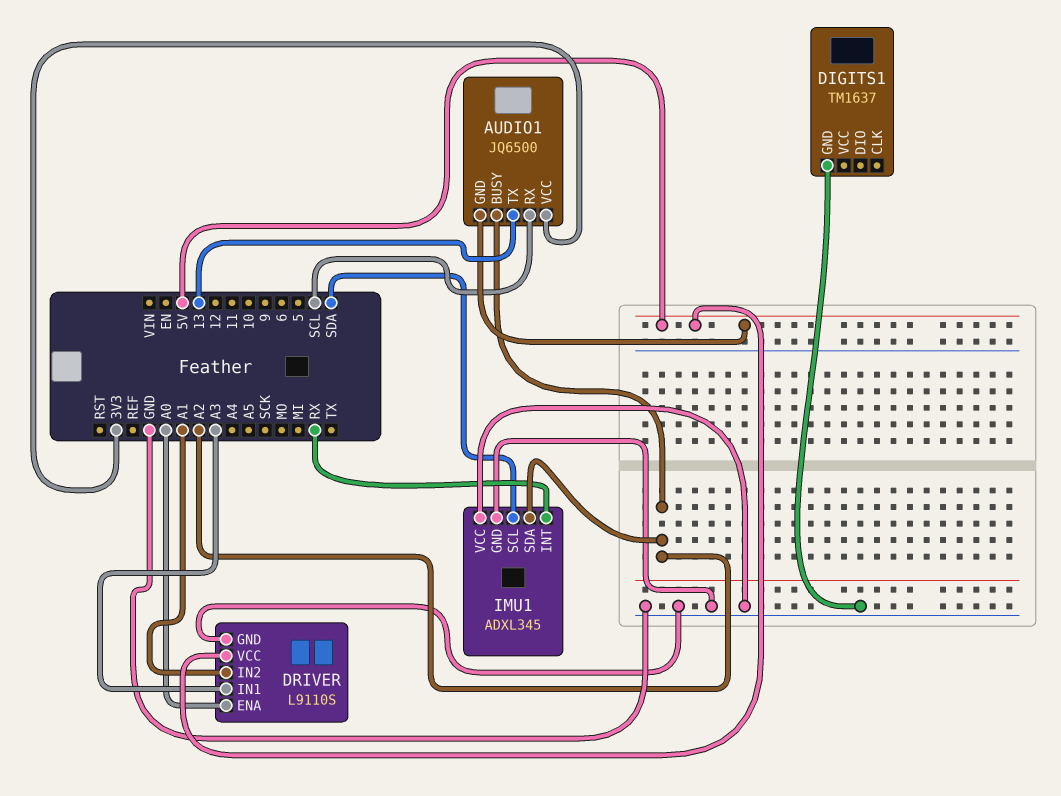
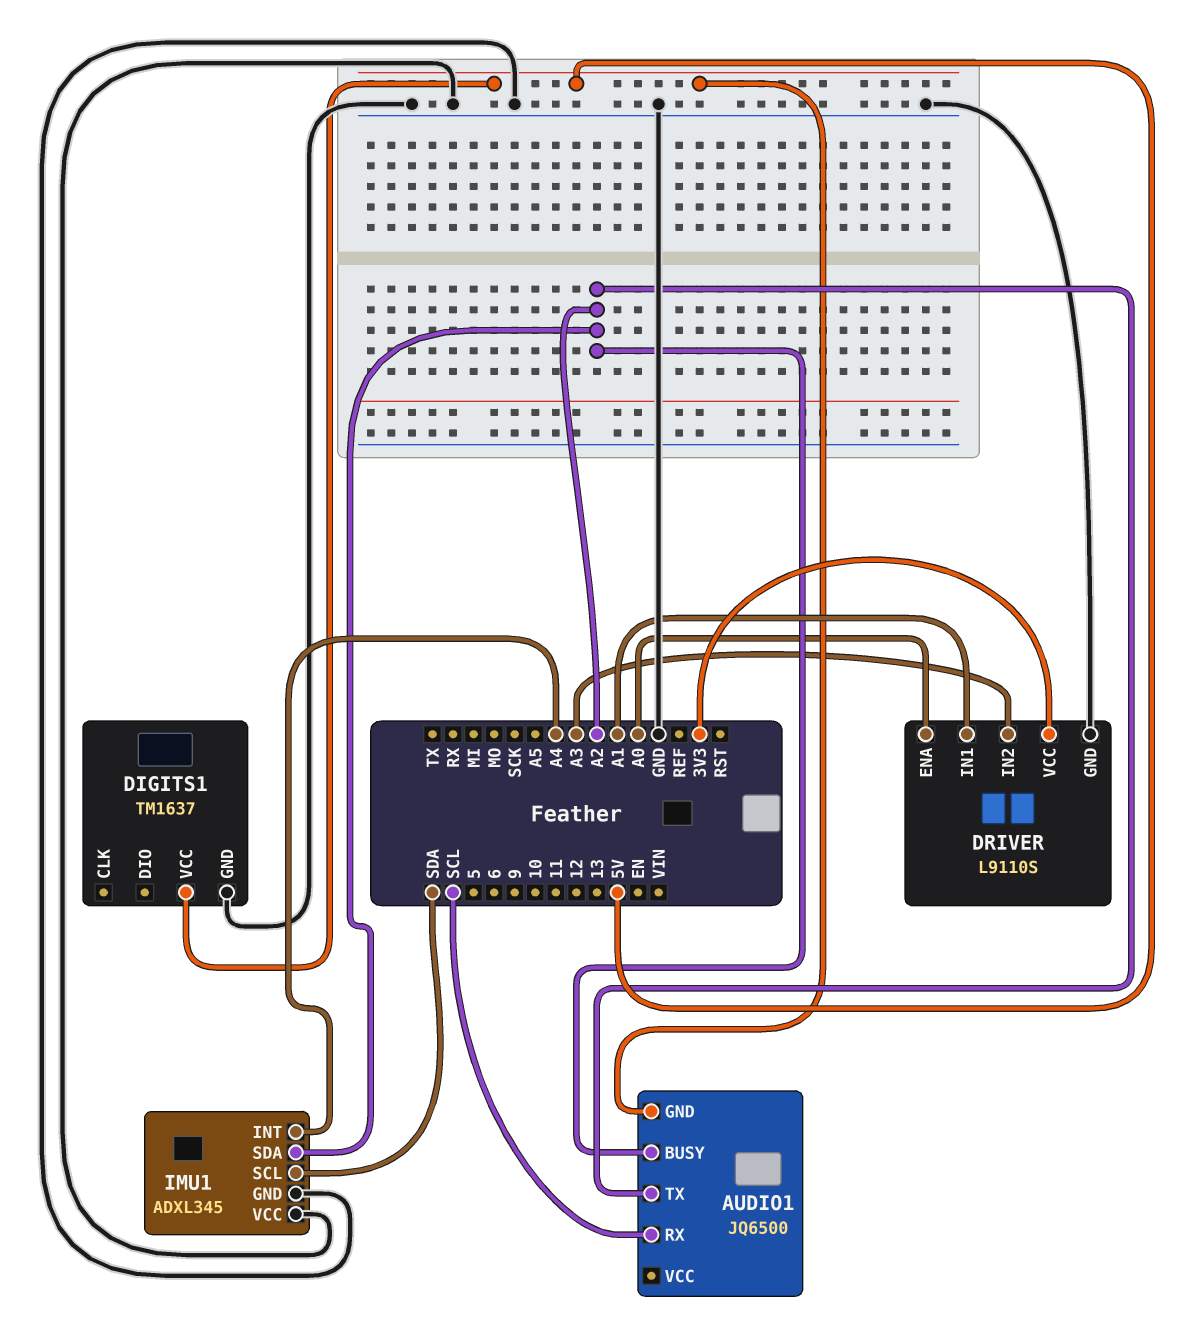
AUDIO1 pin TX: 13 -> A2
AUDIO1 pin VCC: 3V3 -> none
DIGITS1 pin VCC: none -> 5V
DRIVER pin IN1: A3 -> A1
DRIVER pin IN2: A1 -> A3
DRIVER pin VCC: 5V -> 3V3
IMU1 pin INT: RX -> A4

